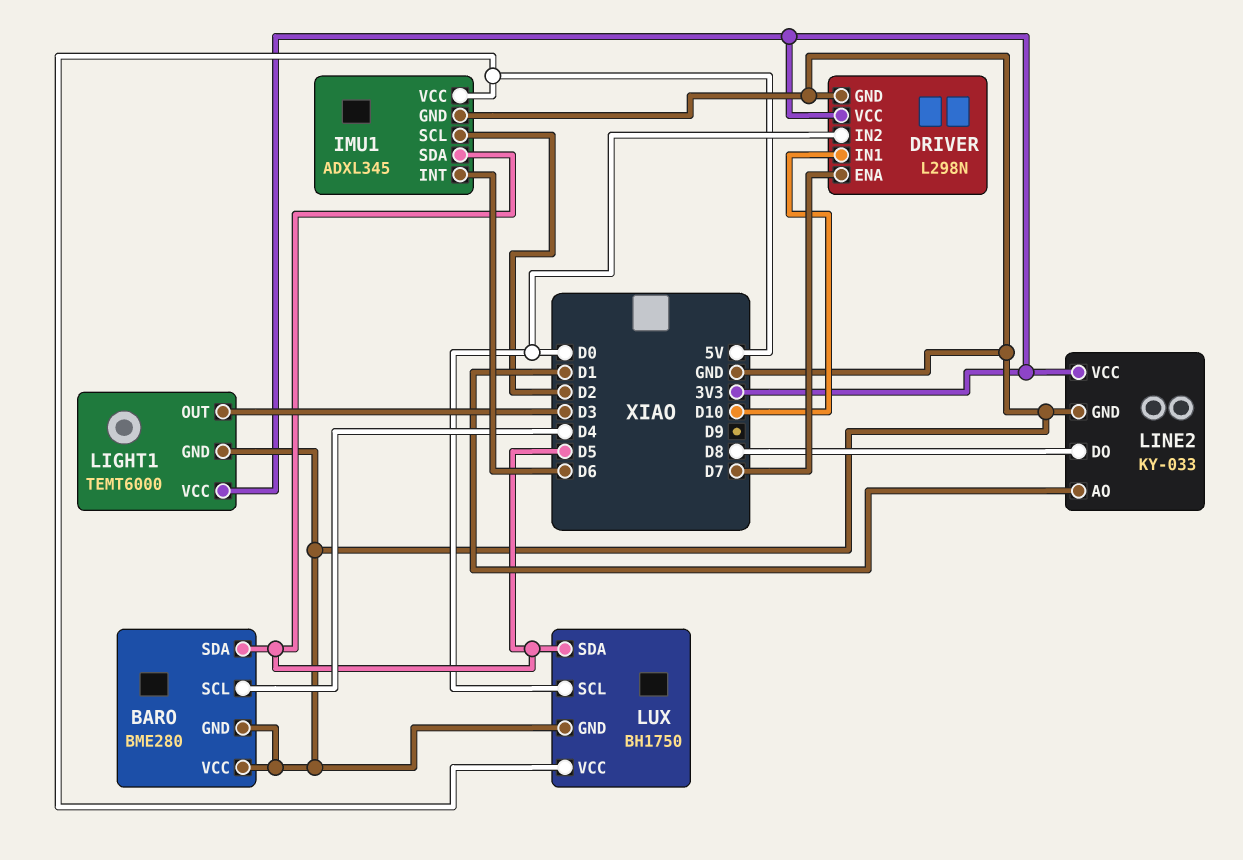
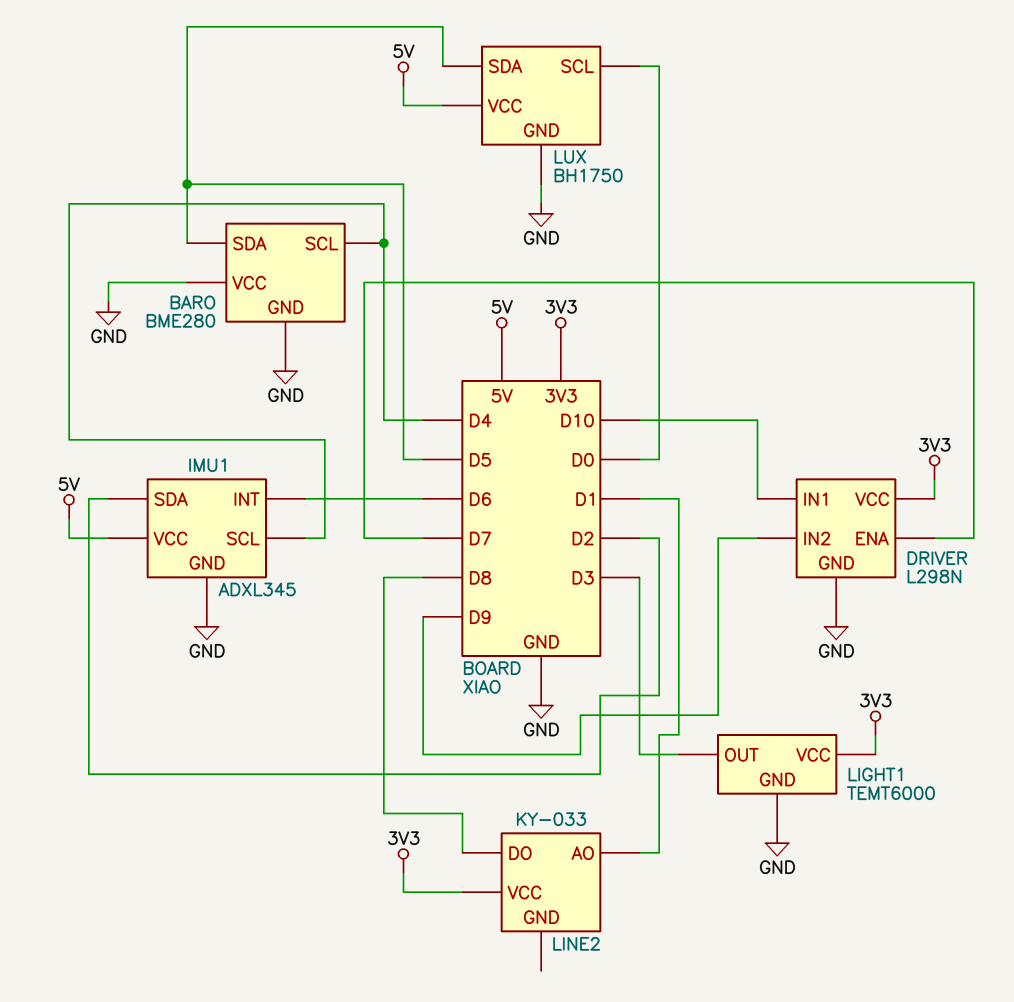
DRIVER pin IN2: D0 -> D9
IMU1 pin SCL: D2 -> D4
IMU1 pin SDA: D5 -> D2
LINE2 pin GND: GND -> none

